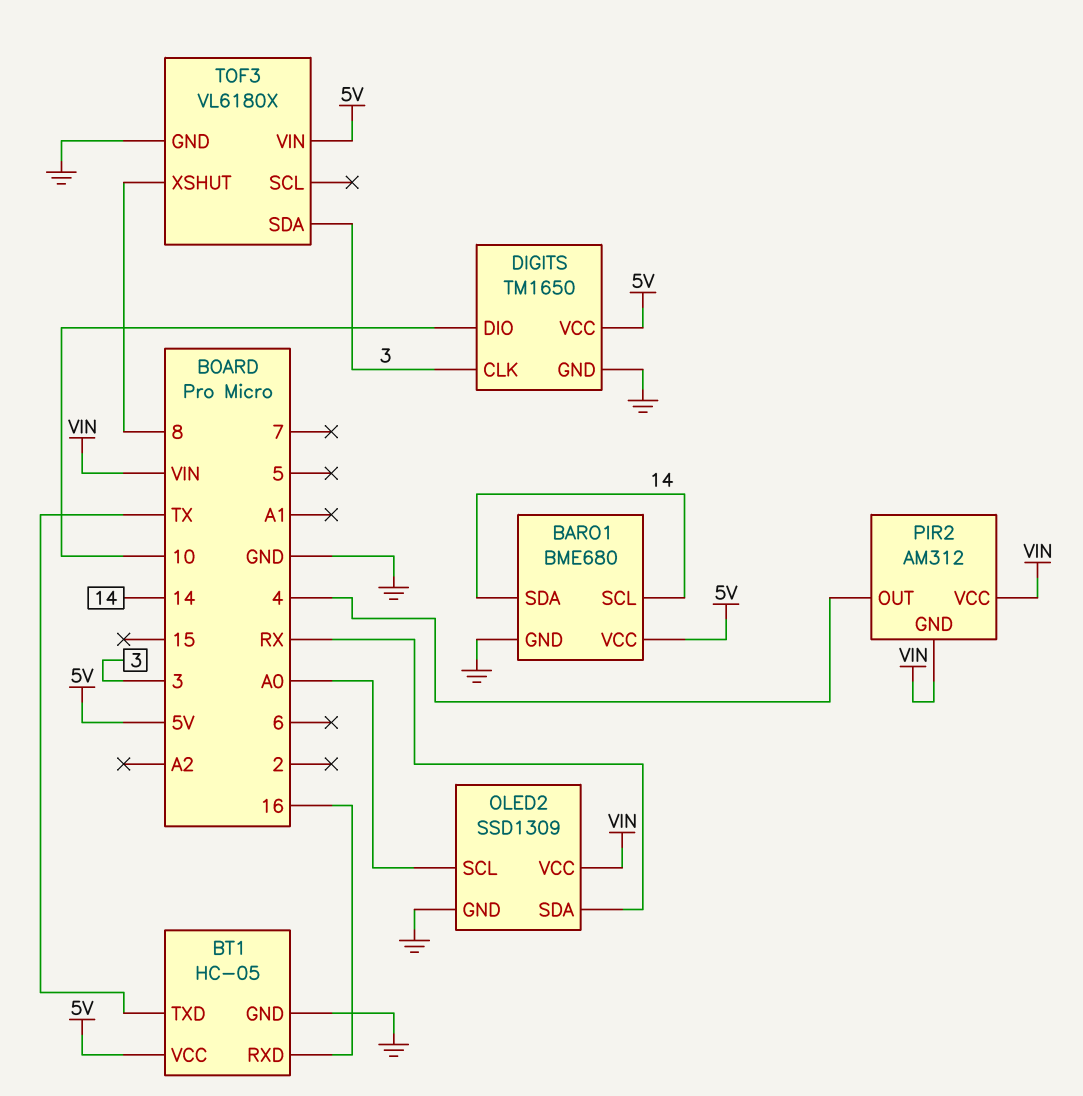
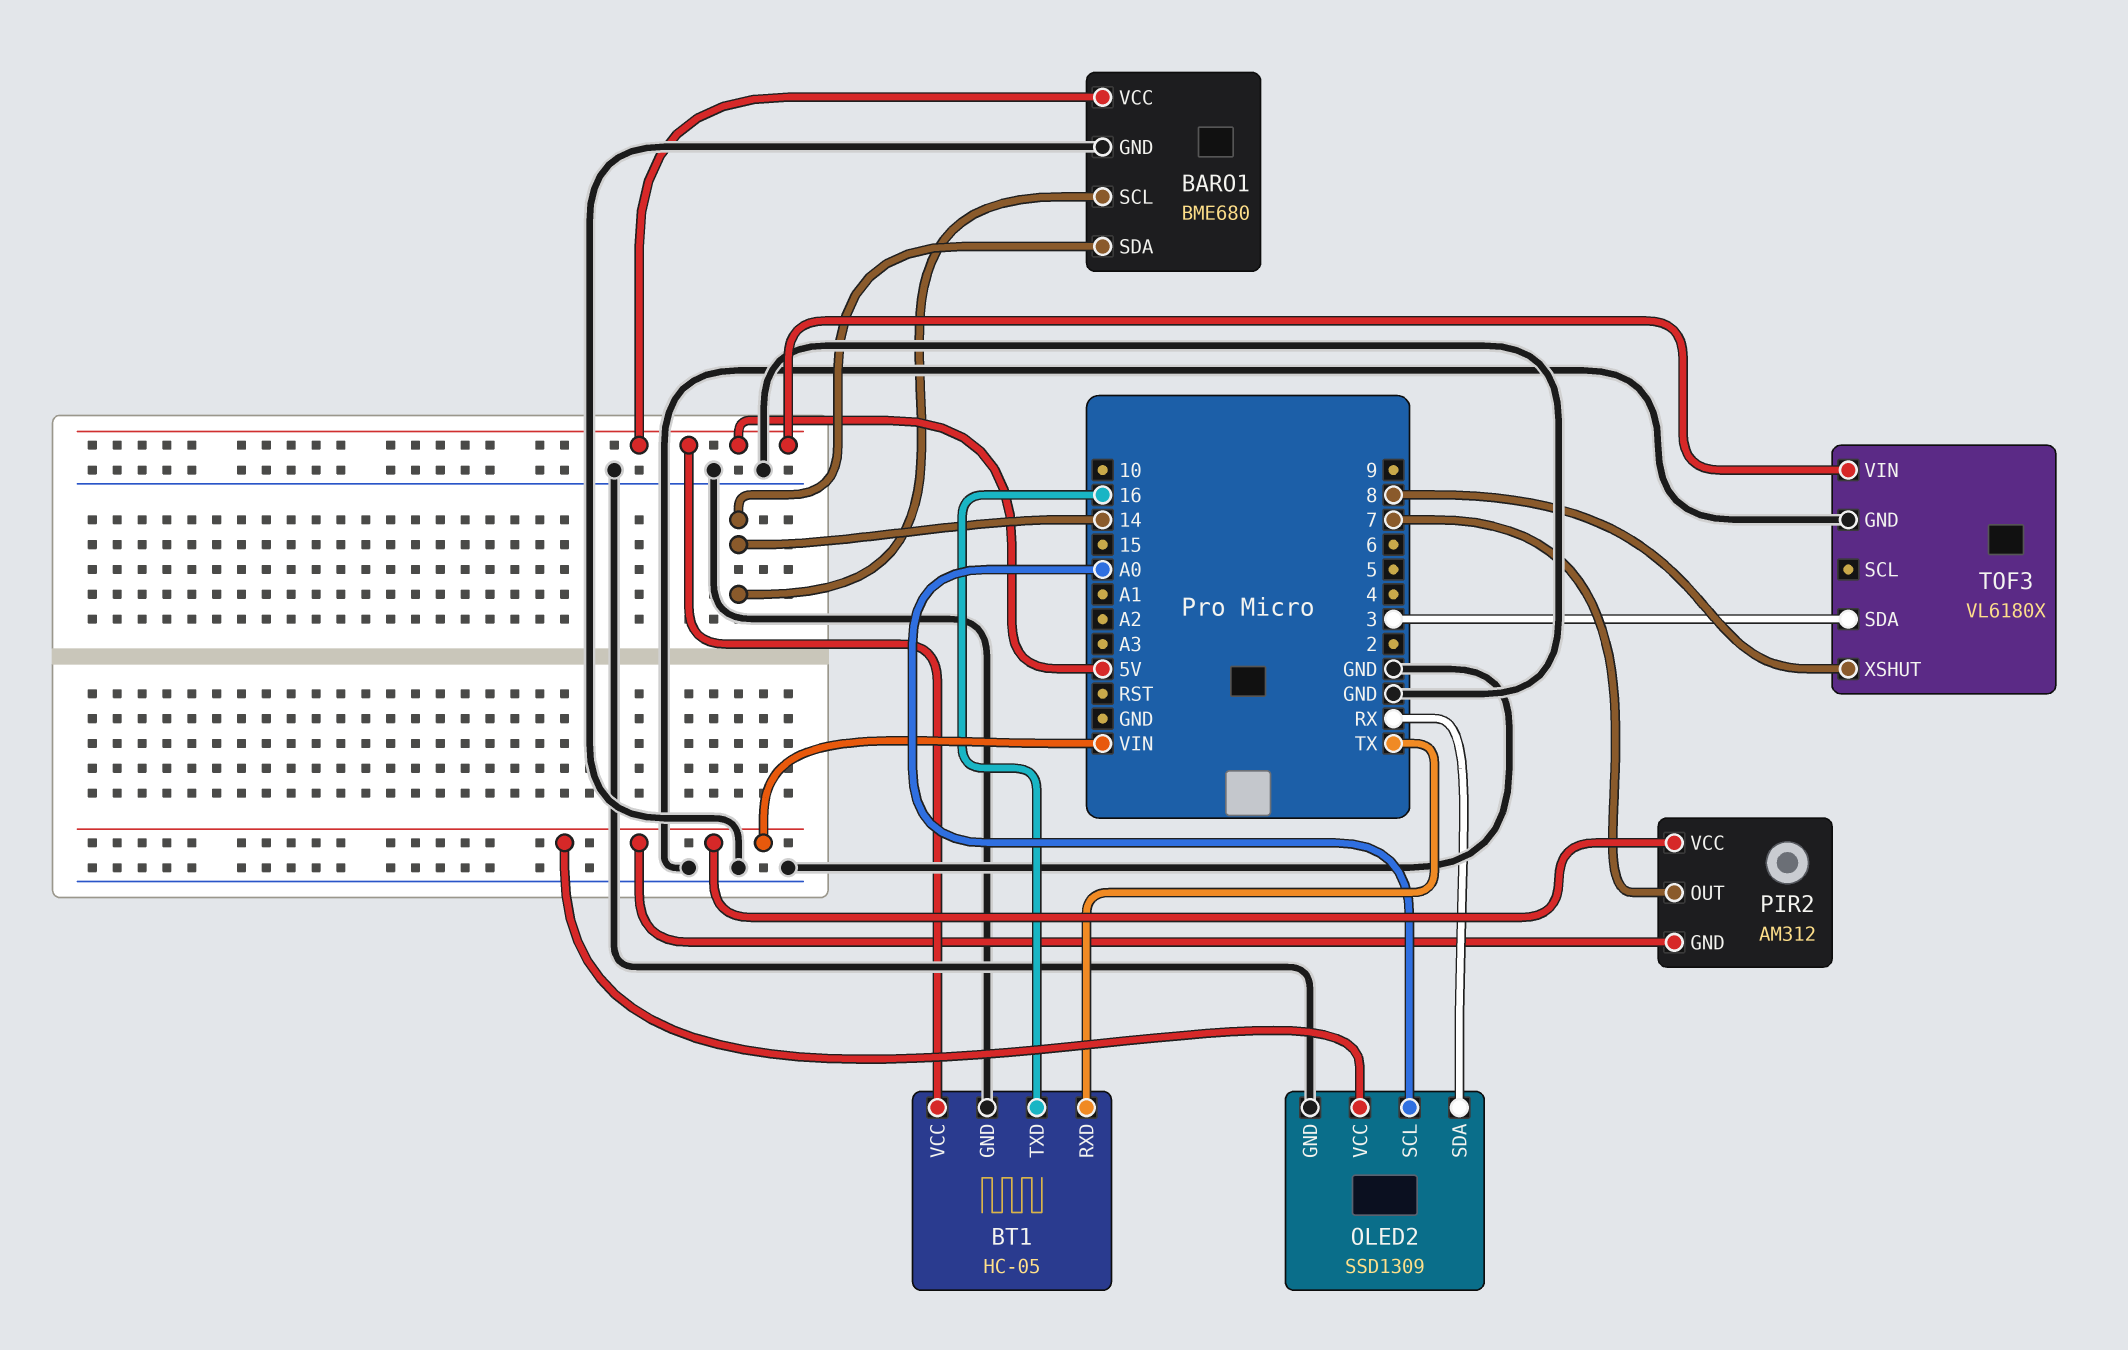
BT1 pin RXD: 16 -> TX
BT1 pin TXD: TX -> 16
DIGITS: TM1650 -> none
DIGITS pin CLK: 3 -> none
DIGITS pin DIO: 10 -> none
DIGITS pin GND: GND -> none
DIGITS pin VCC: 5V -> none
PIR2 pin OUT: 4 -> 7

